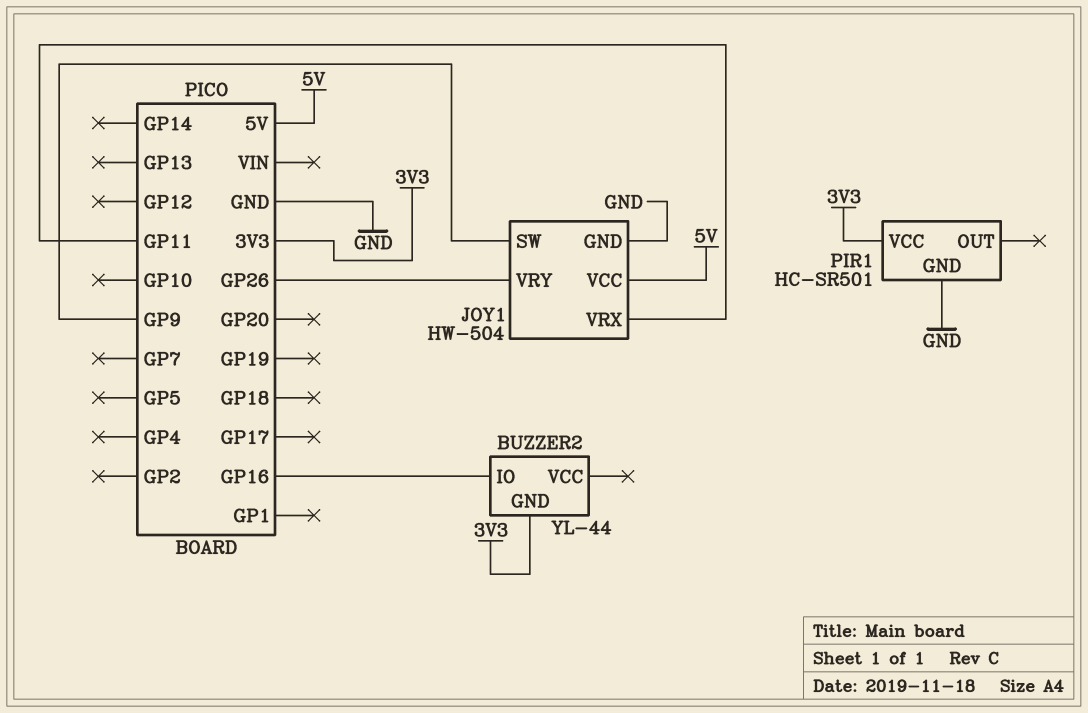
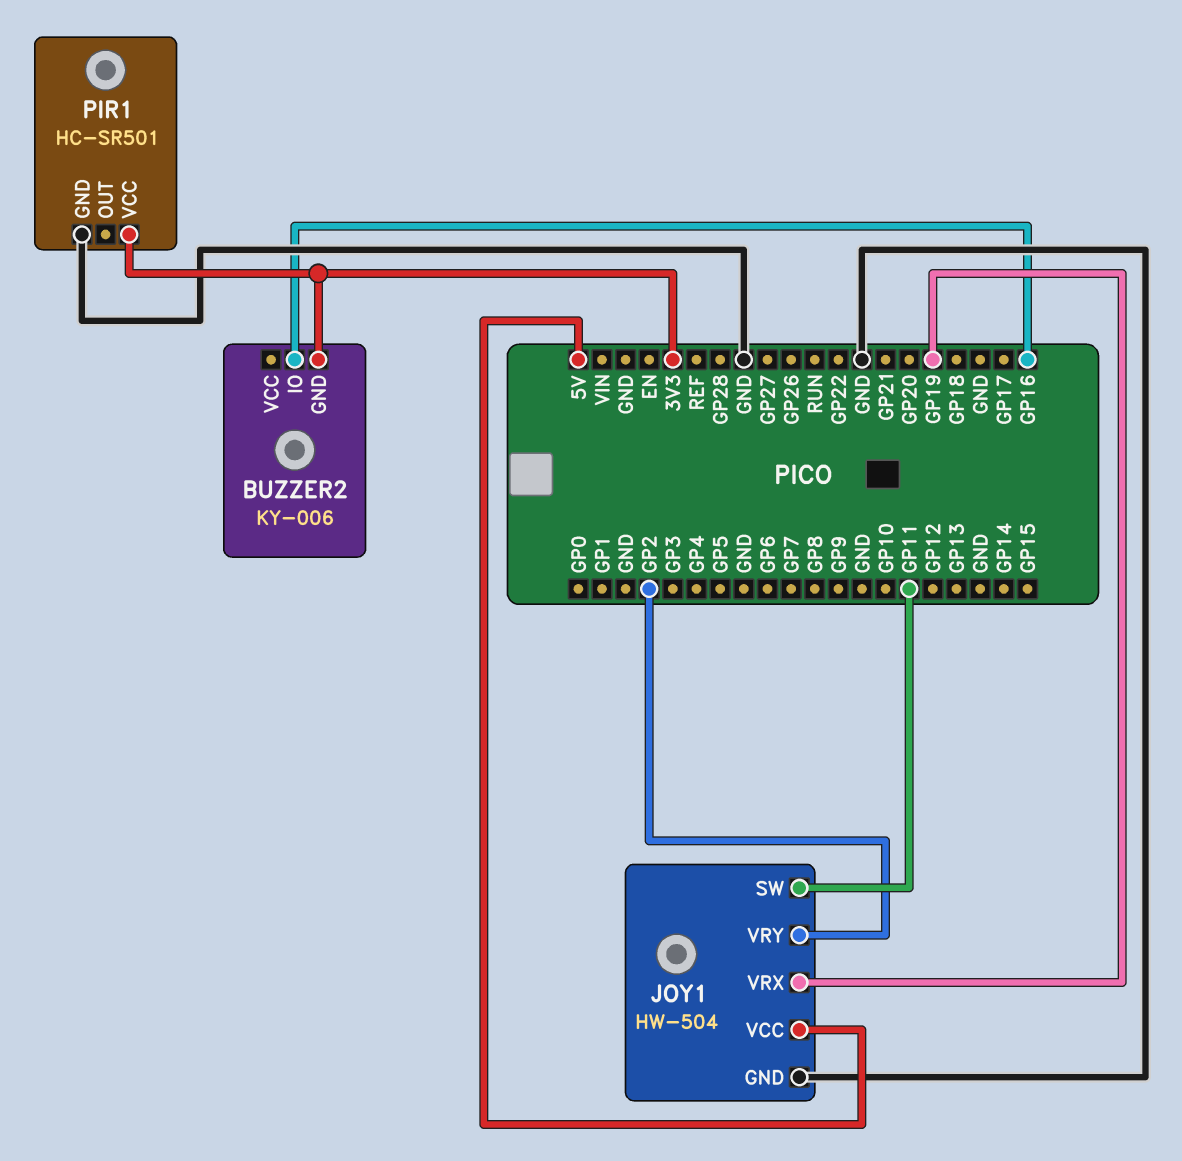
BUZZER2: YL-44 -> KY-006
JOY1 pin SW: GP9 -> GP11
JOY1 pin VRX: GP11 -> GP19
JOY1 pin VRY: GP26 -> GP2

